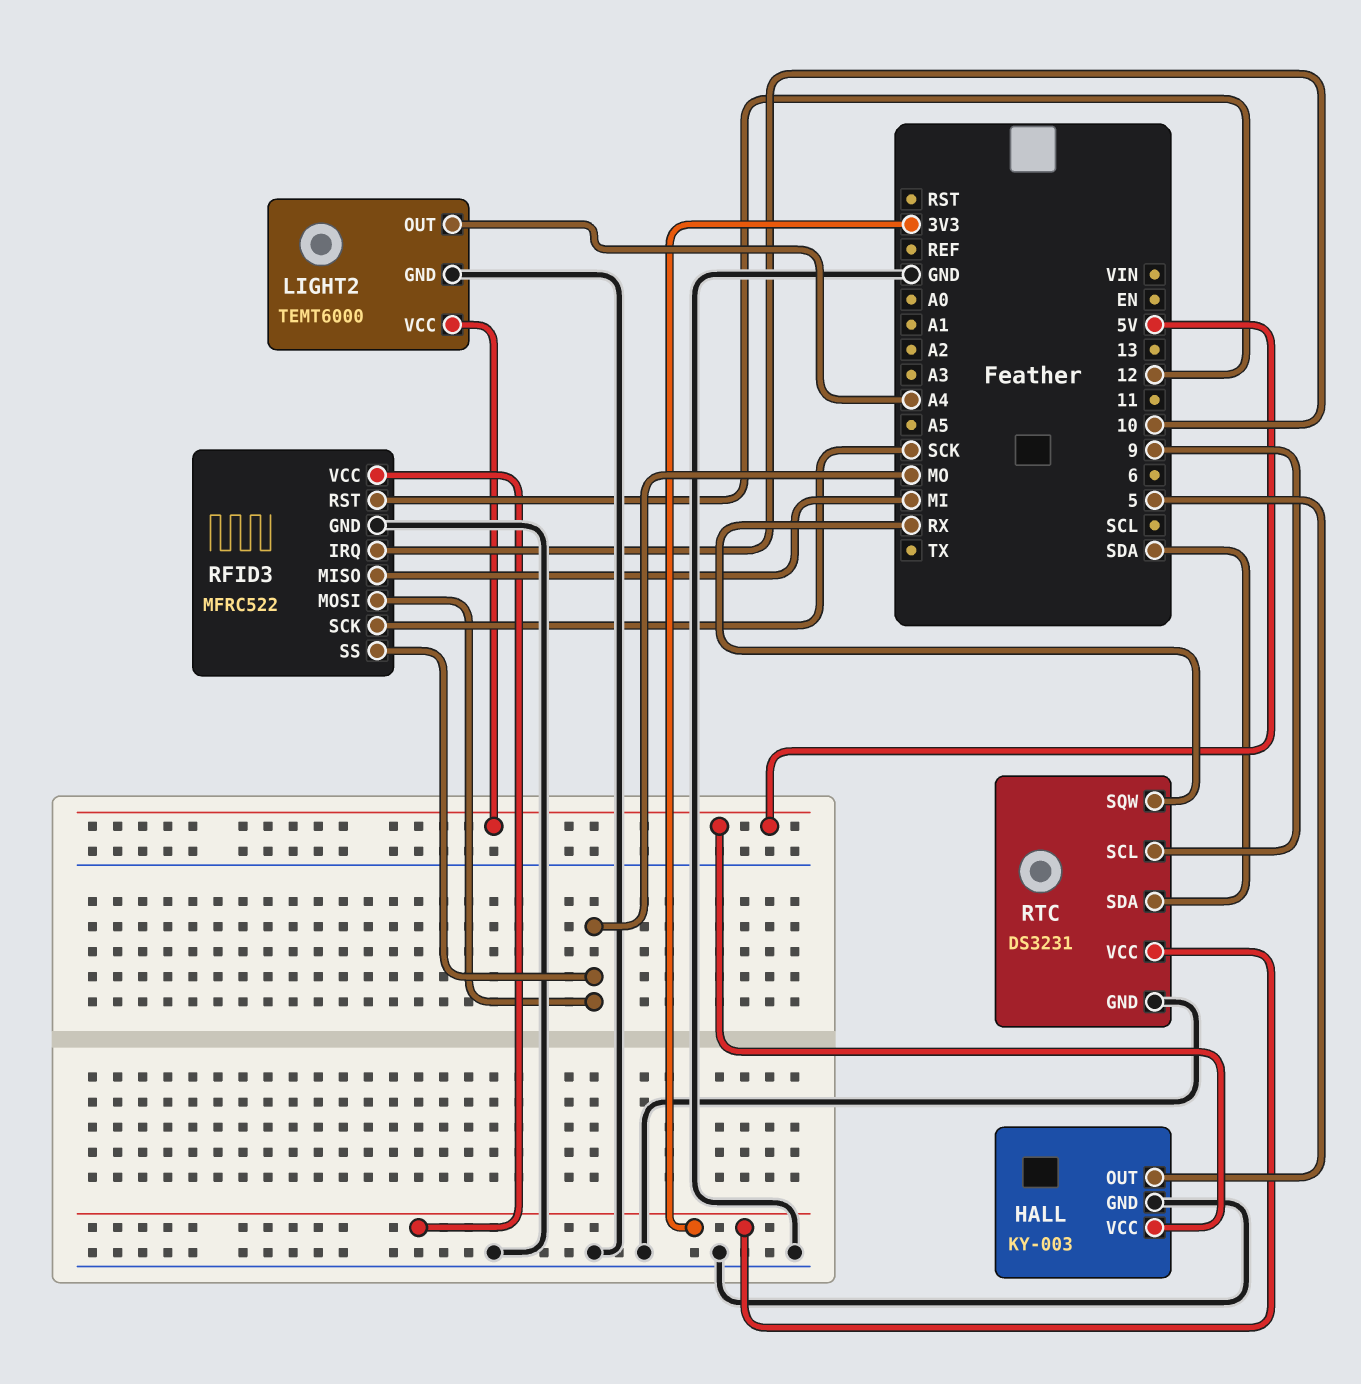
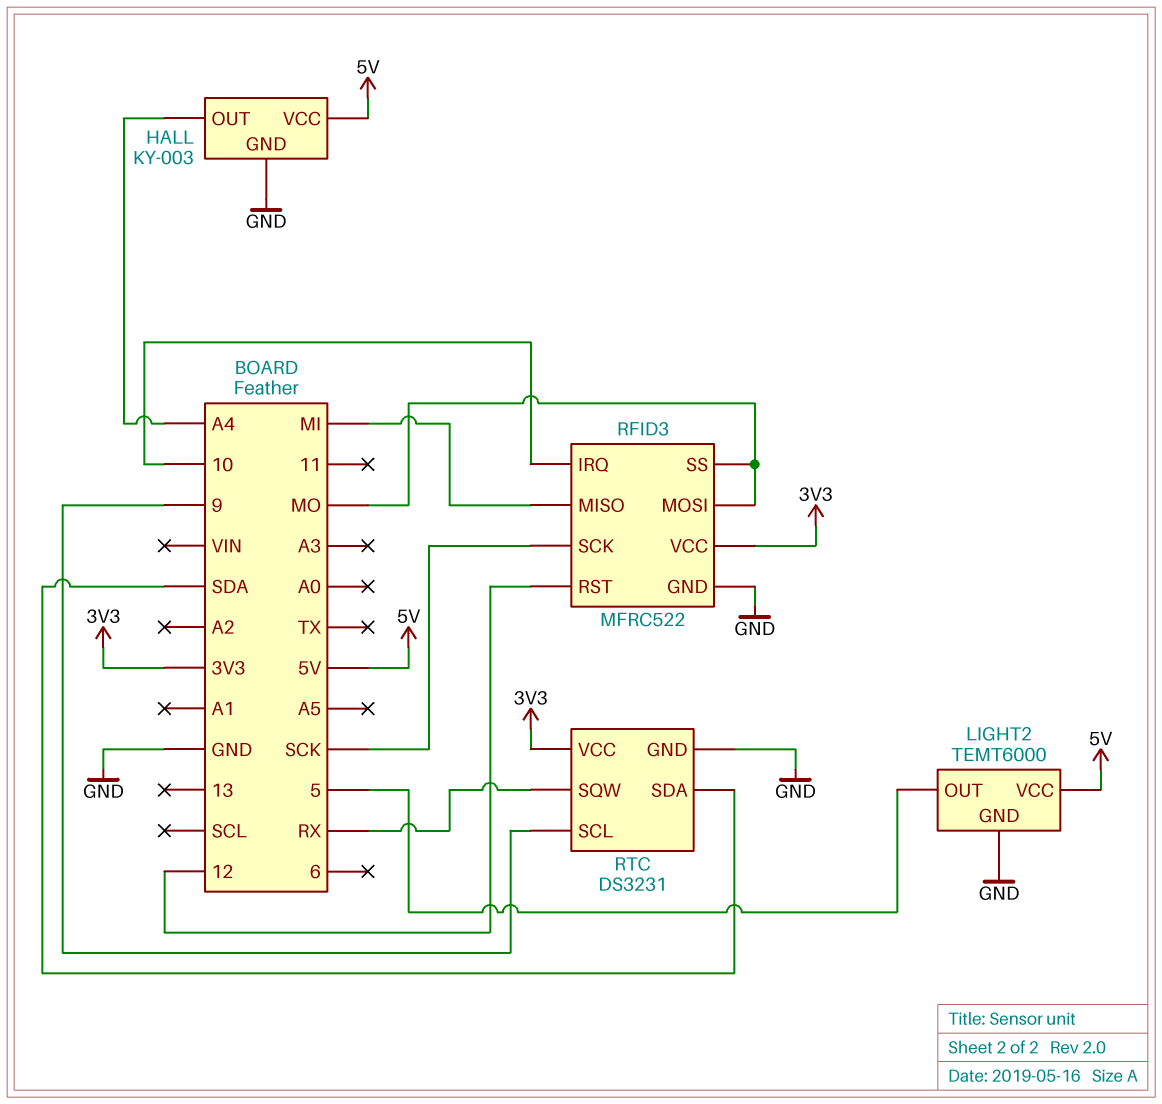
HALL pin OUT: 5 -> A4
LIGHT2 pin OUT: A4 -> 5

